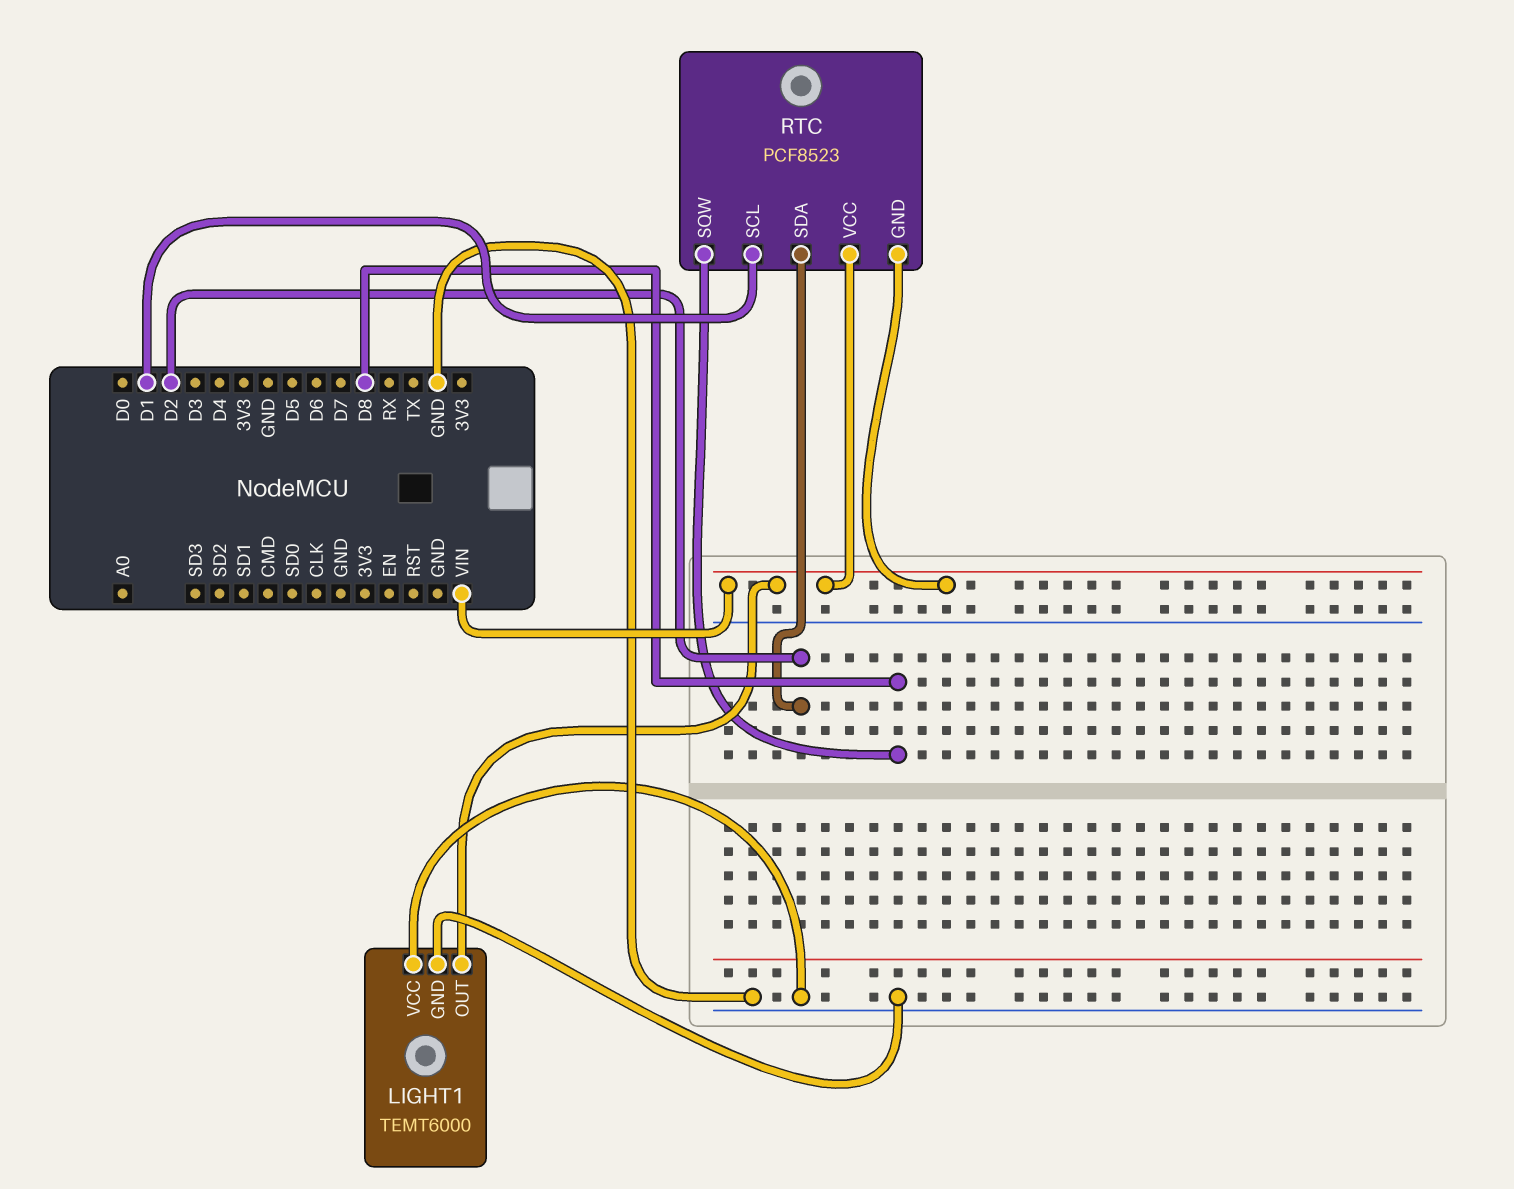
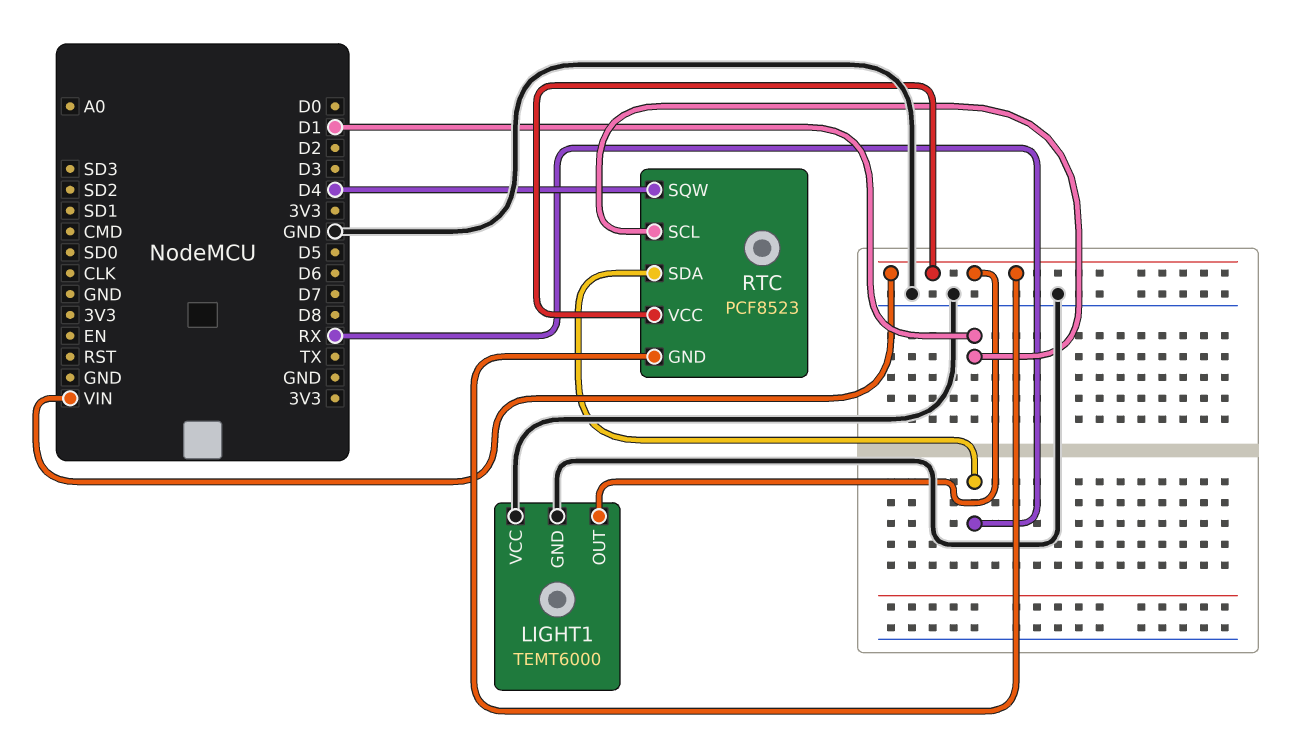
RTC pin SDA: D2 -> RX
RTC pin SQW: D8 -> D4

